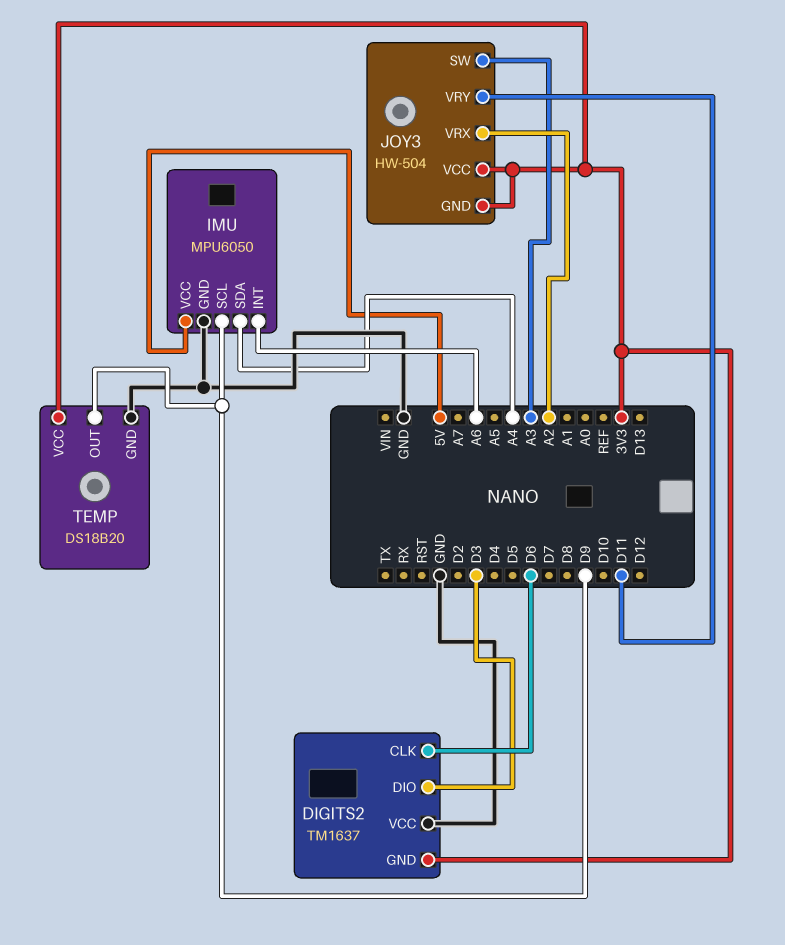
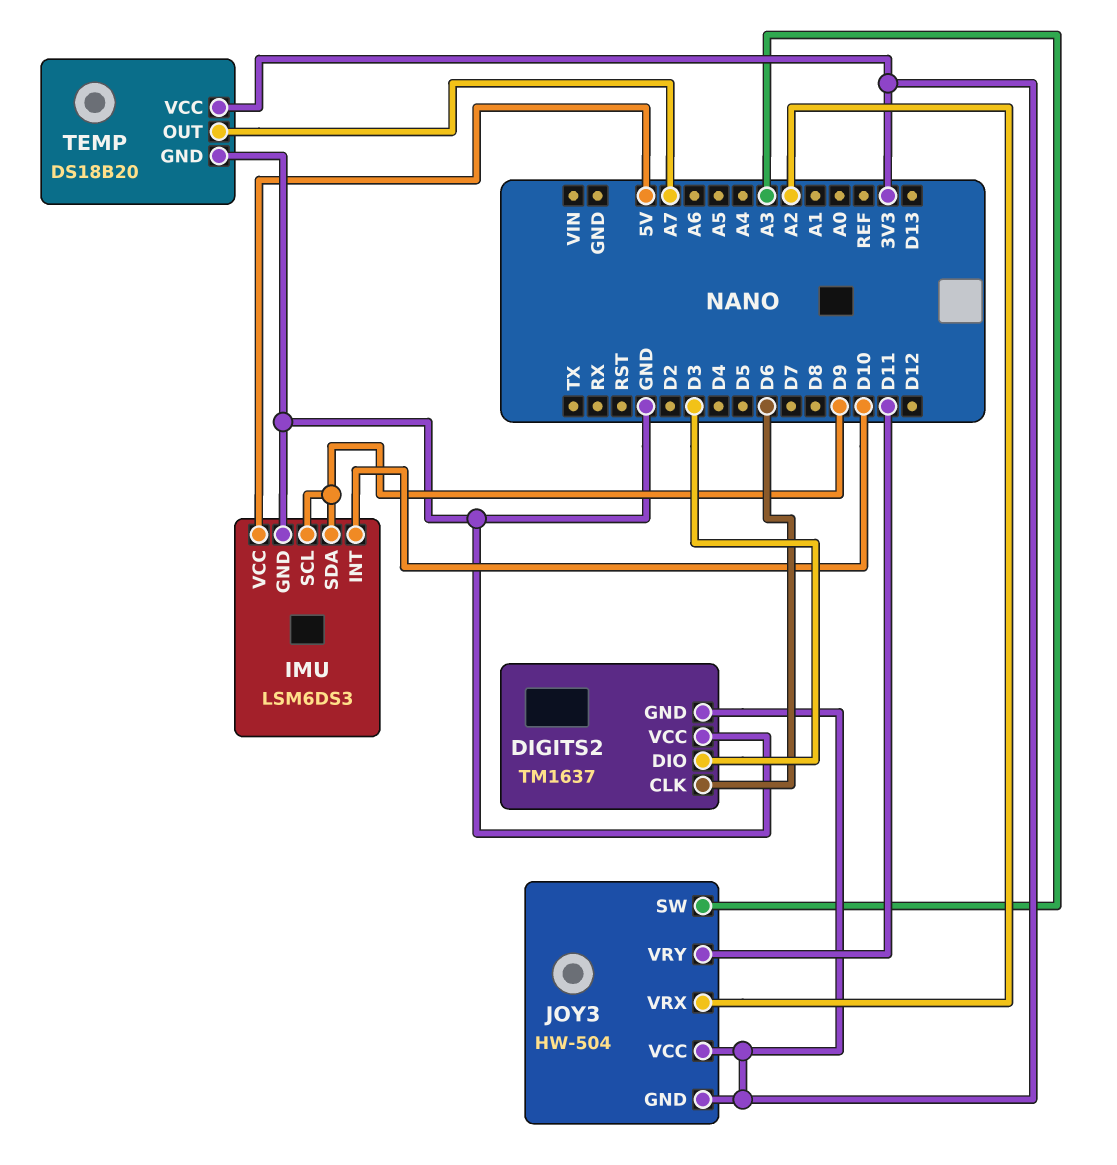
IMU: MPU6050 -> LSM6DS3
IMU pin INT: A6 -> D10
IMU pin SDA: A4 -> D9
TEMP pin OUT: D9 -> A7

